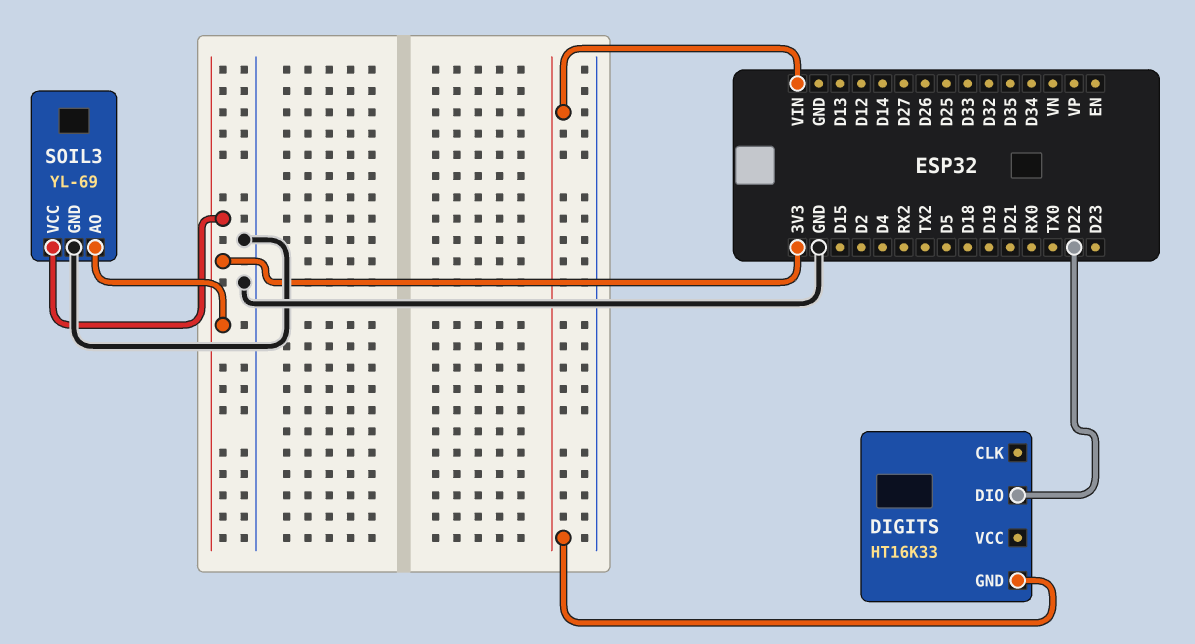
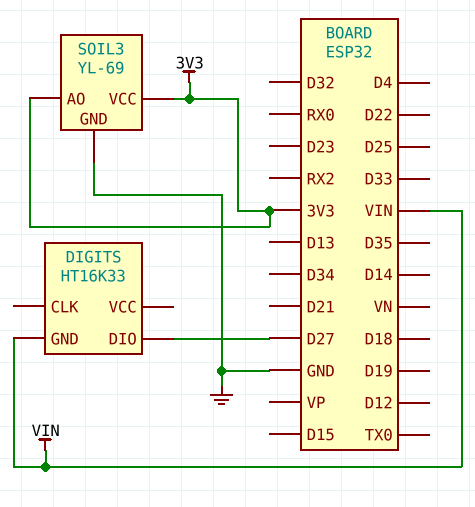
DIGITS pin DIO: D22 -> D27

